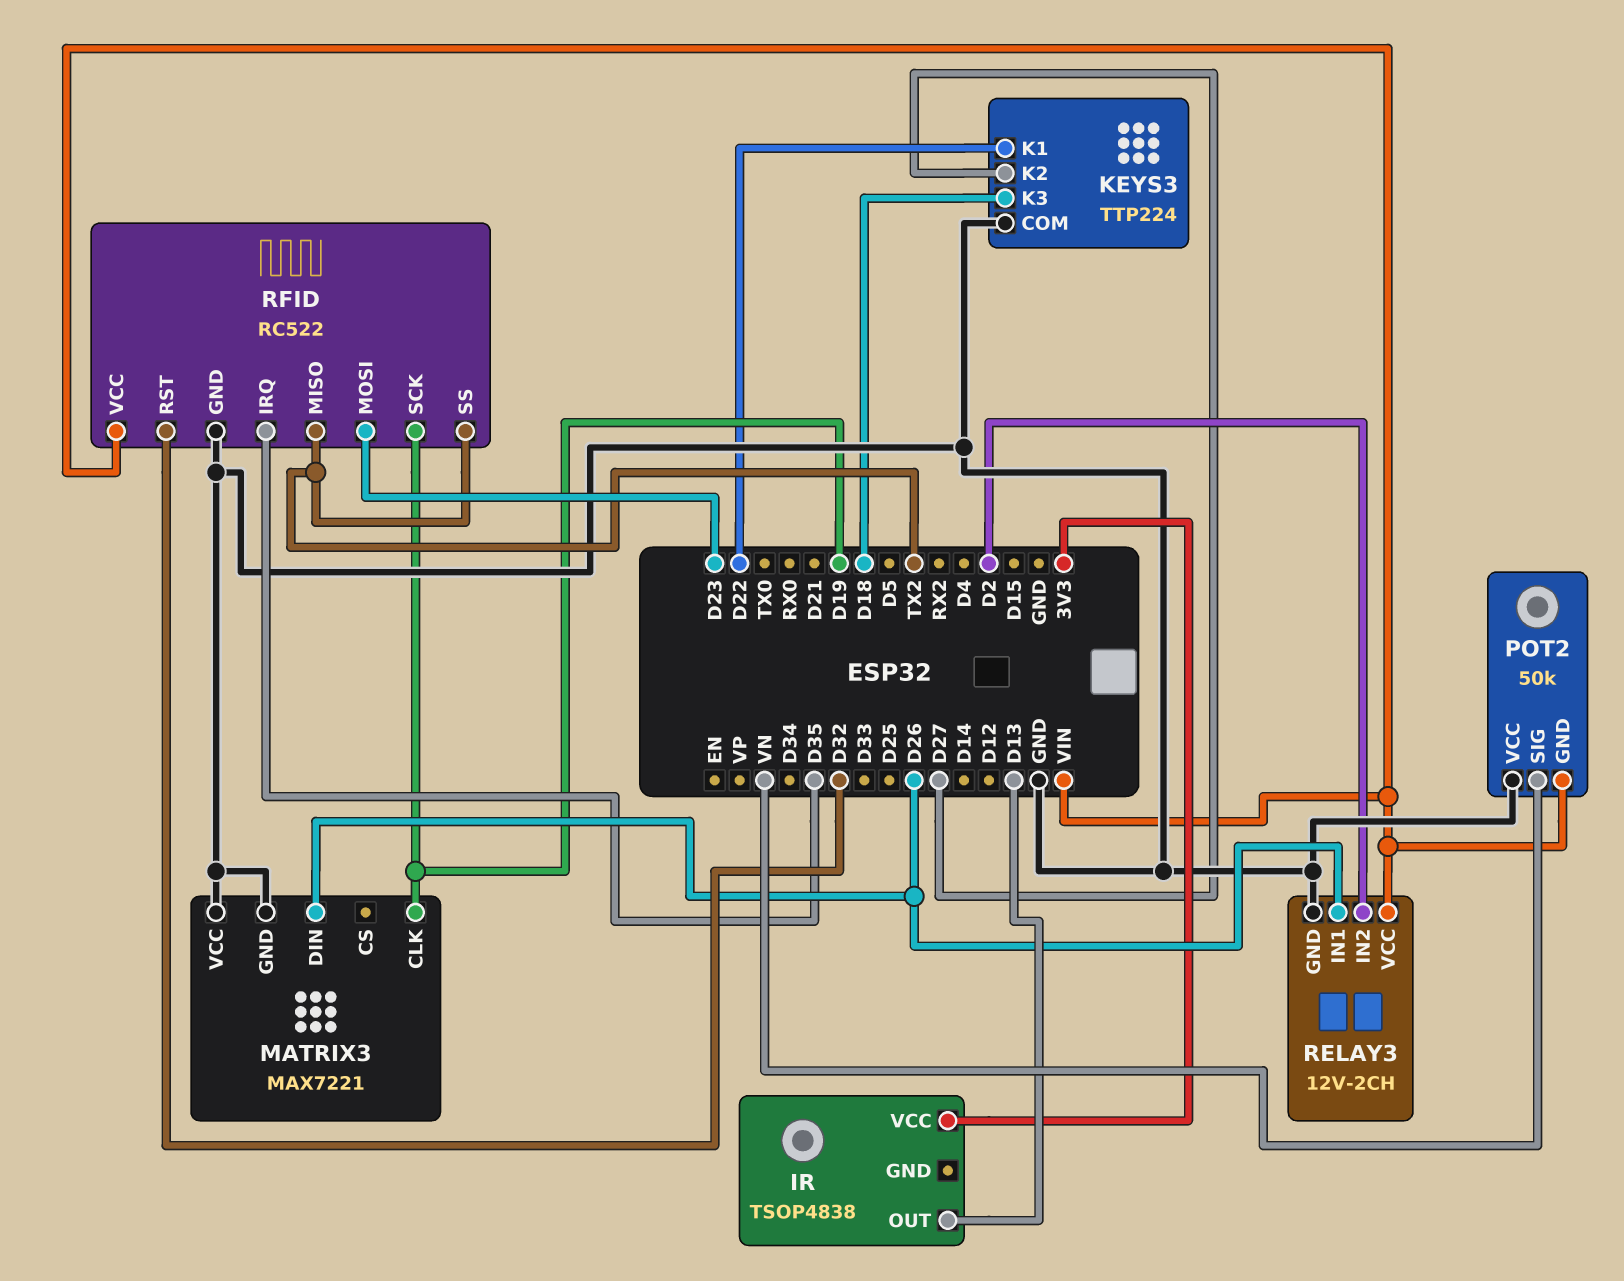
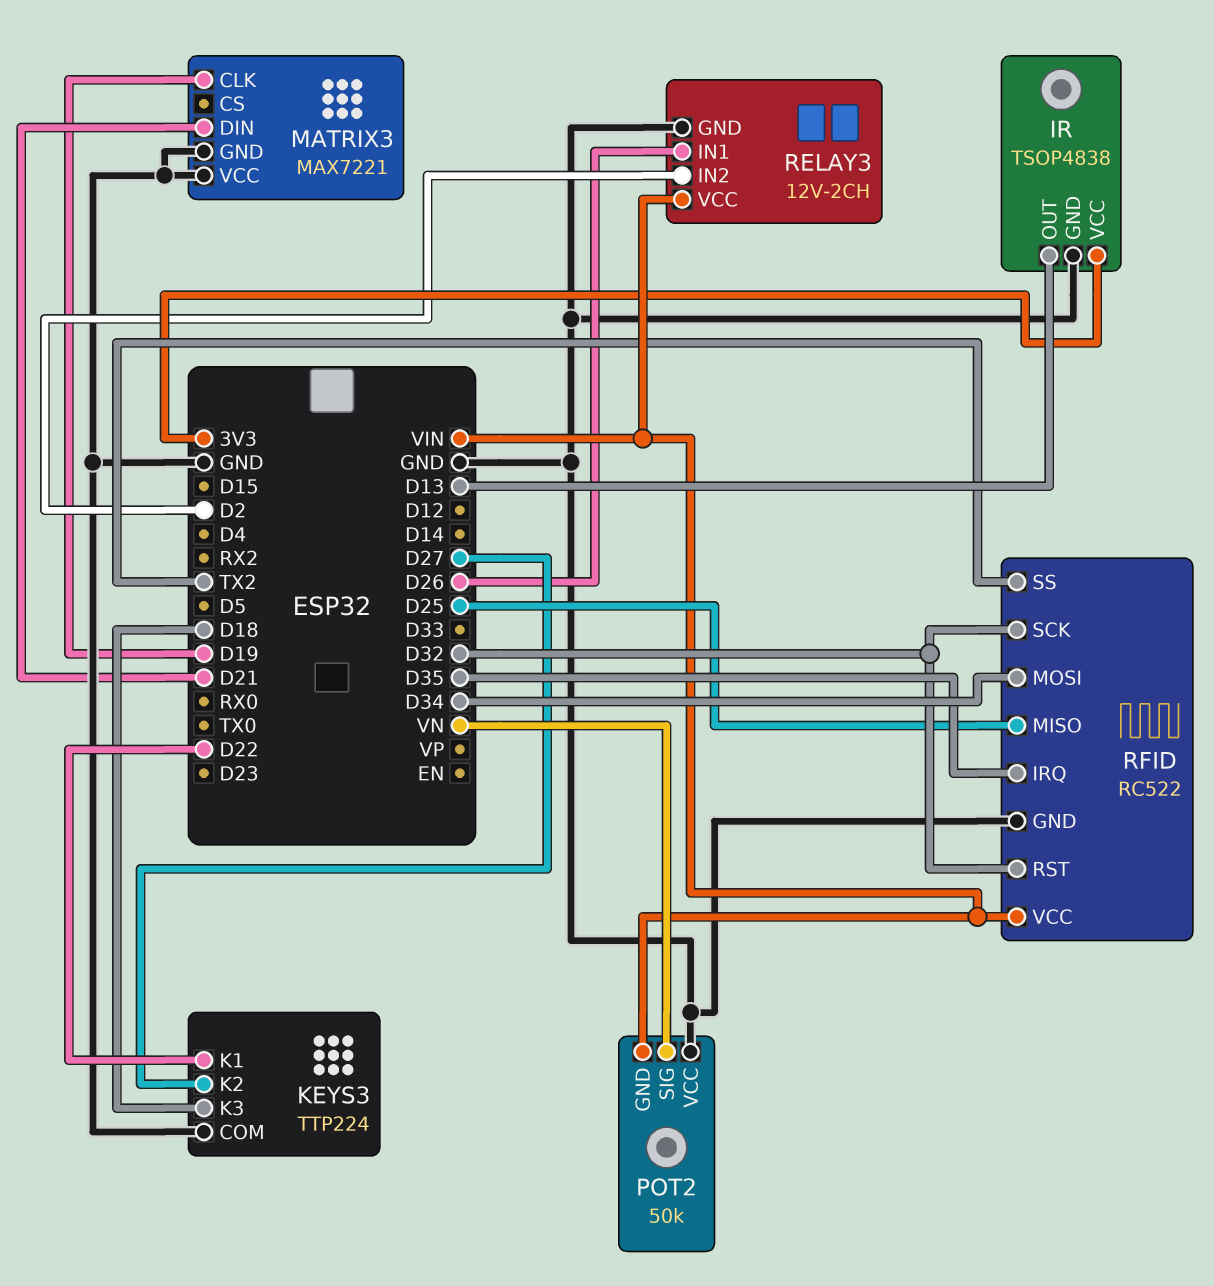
IR pin GND: none -> GND
MATRIX3 pin DIN: D26 -> D21
RFID pin MISO: TX2 -> D25
RFID pin MOSI: D23 -> D34
RFID pin SCK: D19 -> D32

